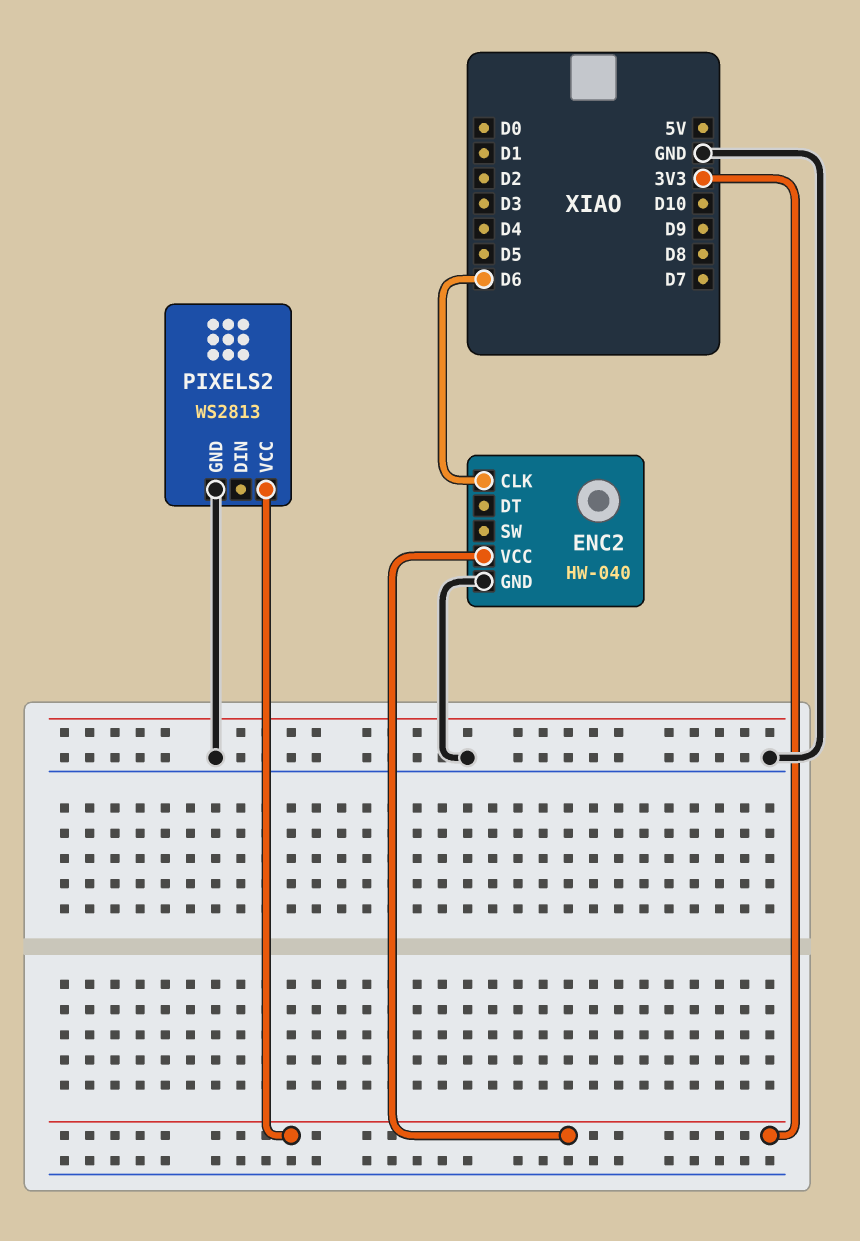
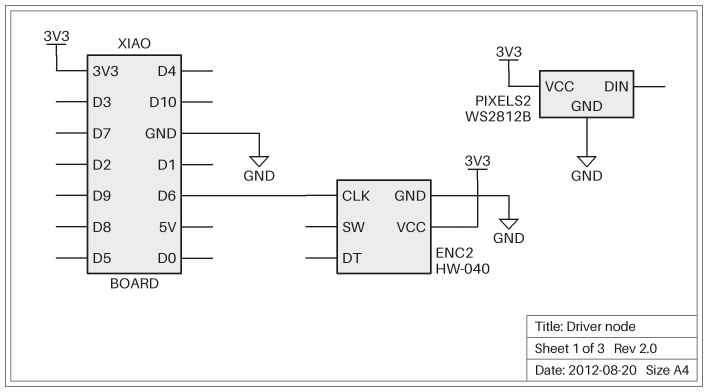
PIXELS2: WS2813 -> WS2812B

